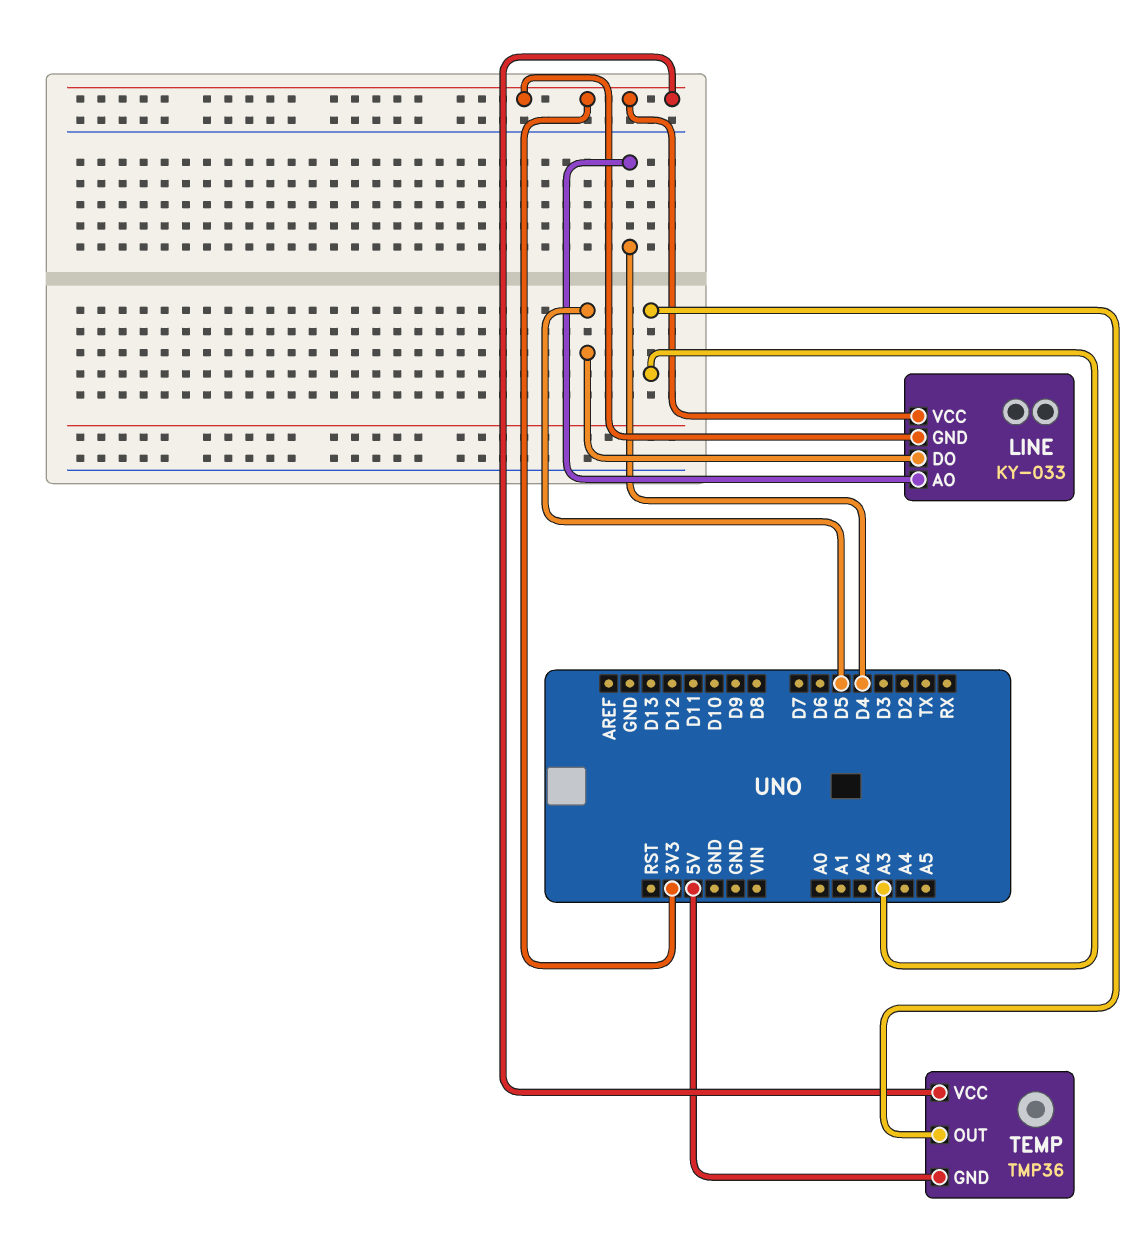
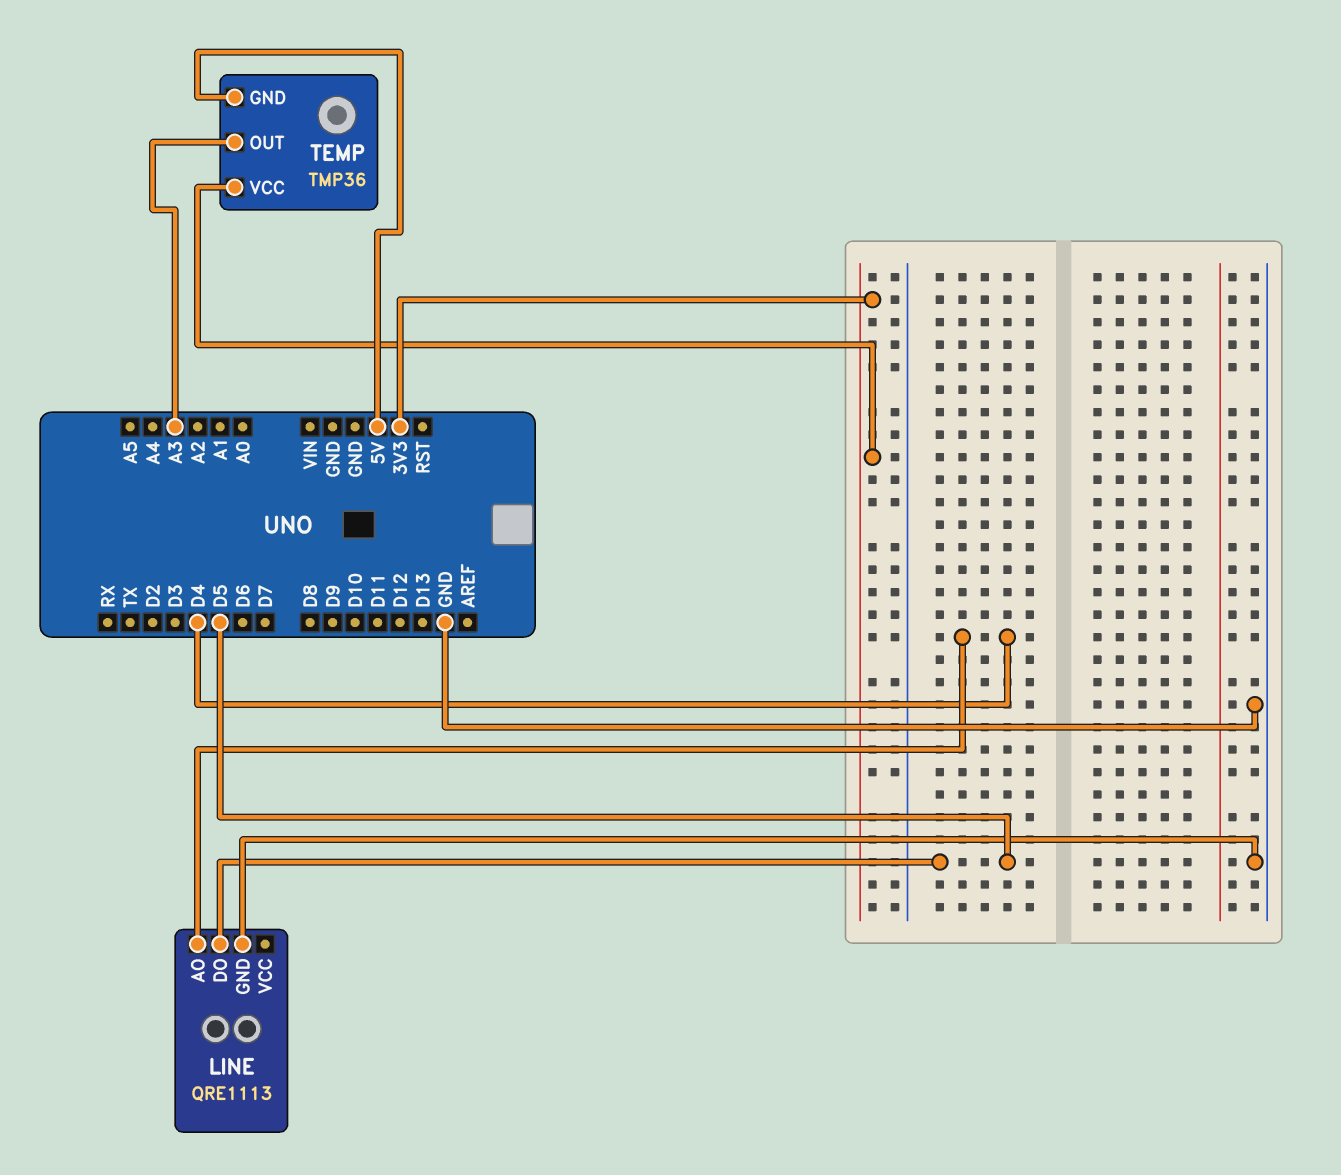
LINE: KY-033 -> QRE1113
LINE pin GND: 3V3 -> GND
LINE pin VCC: 3V3 -> none

